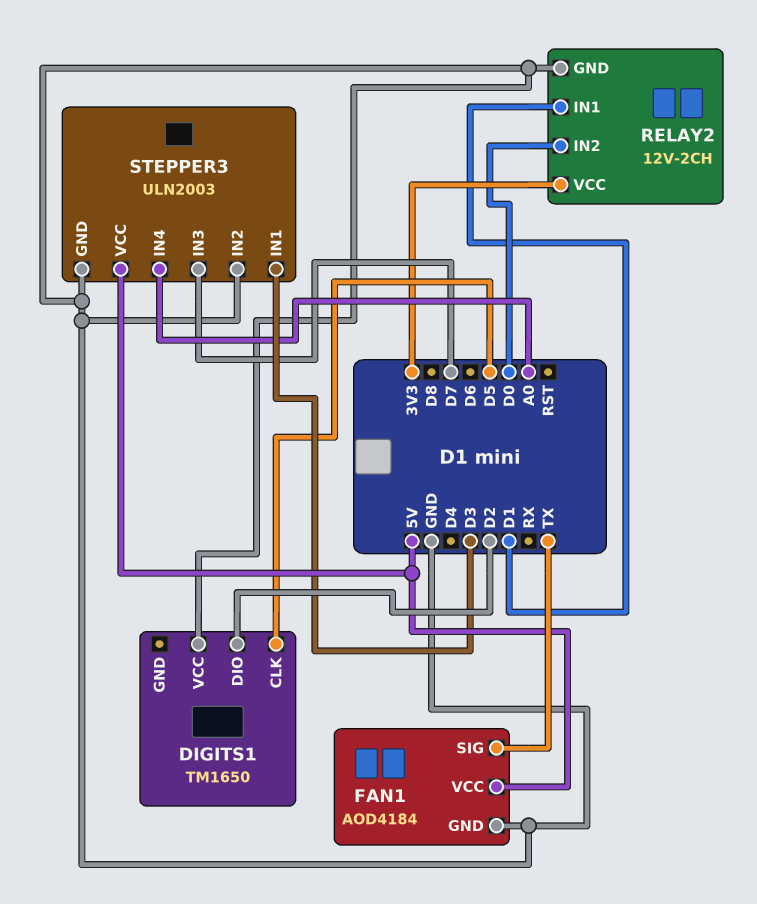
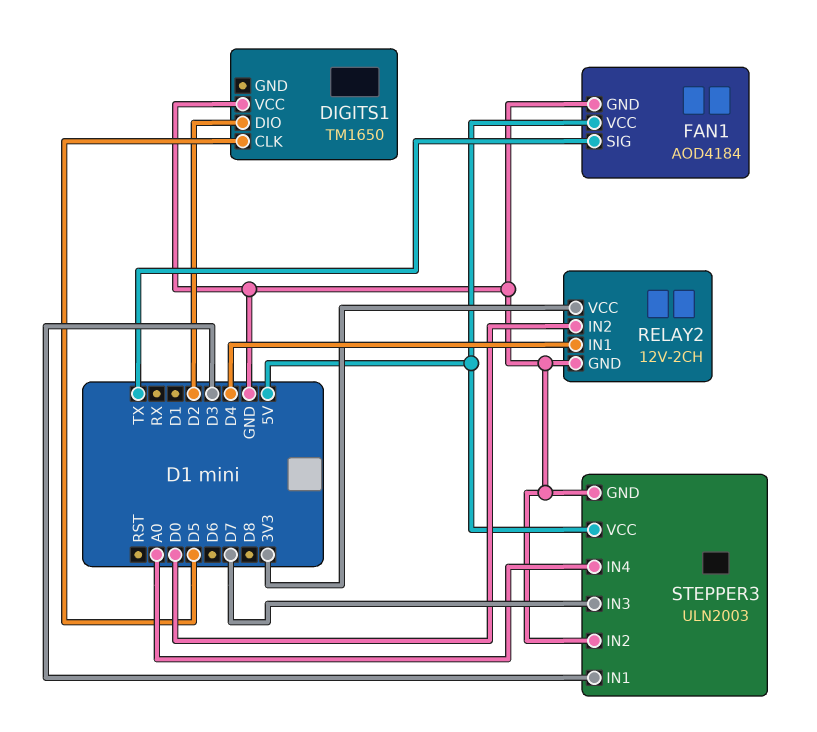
RELAY2 pin IN1: D1 -> D4

